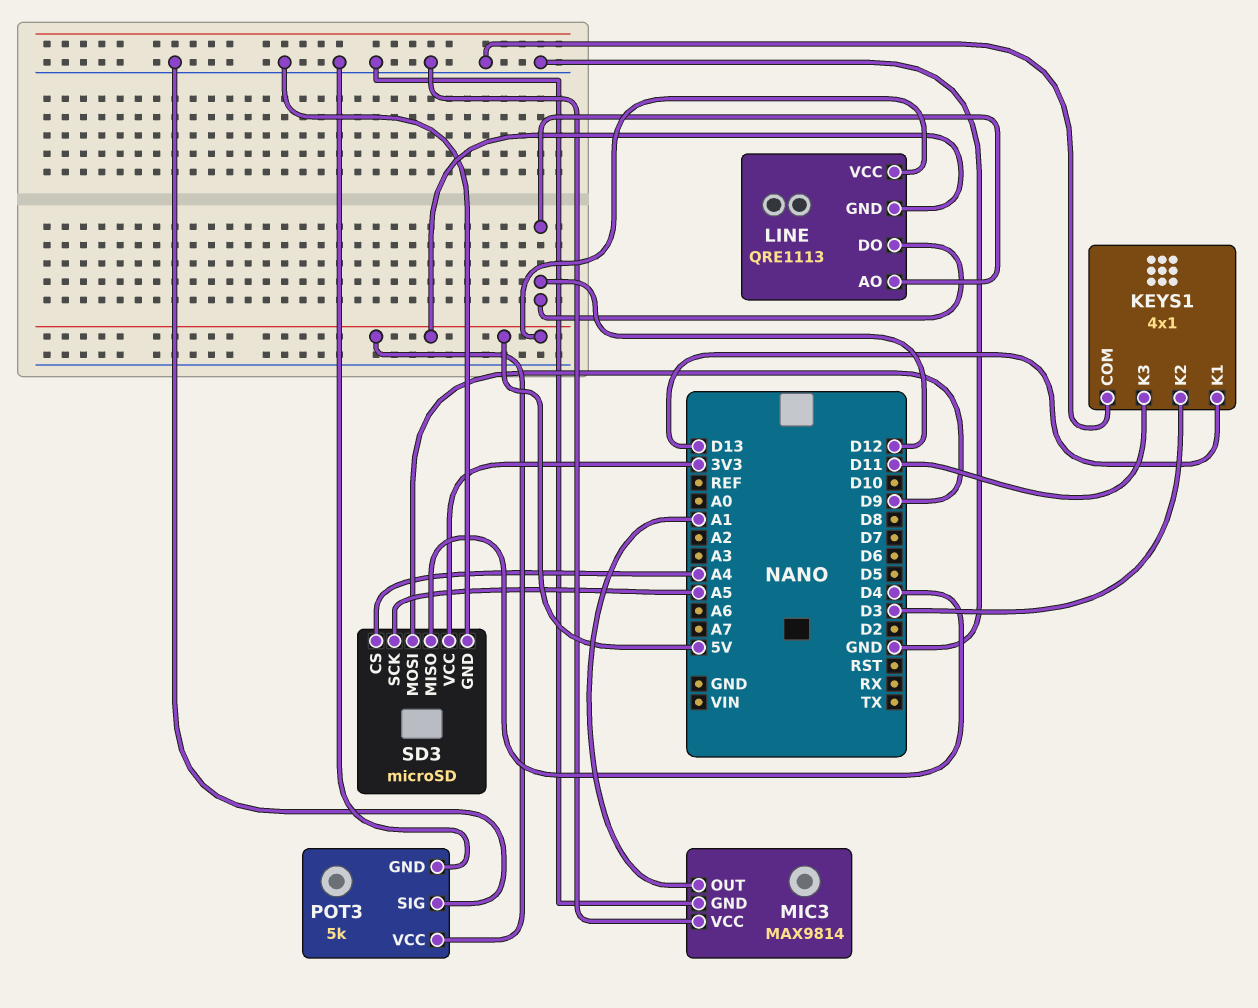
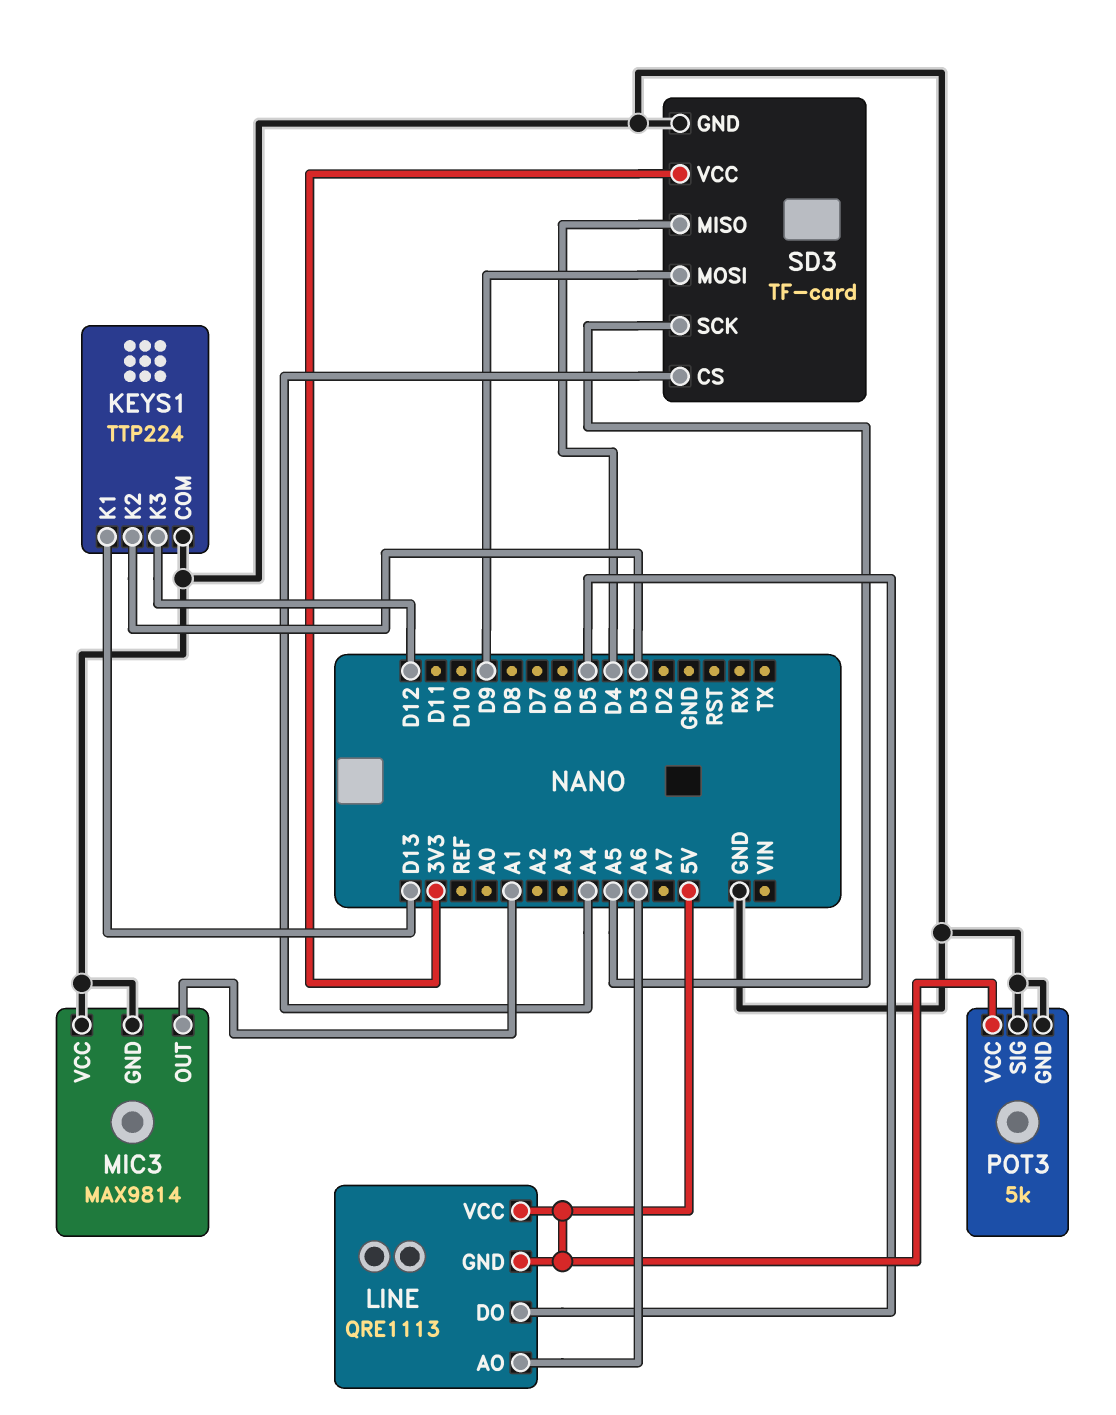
KEYS1: 4x1 -> TTP224
KEYS1 pin K3: D11 -> D12
LINE pin AO: D12 -> A6
LINE pin DO: D12 -> D5
SD3: microSD -> TF-card

